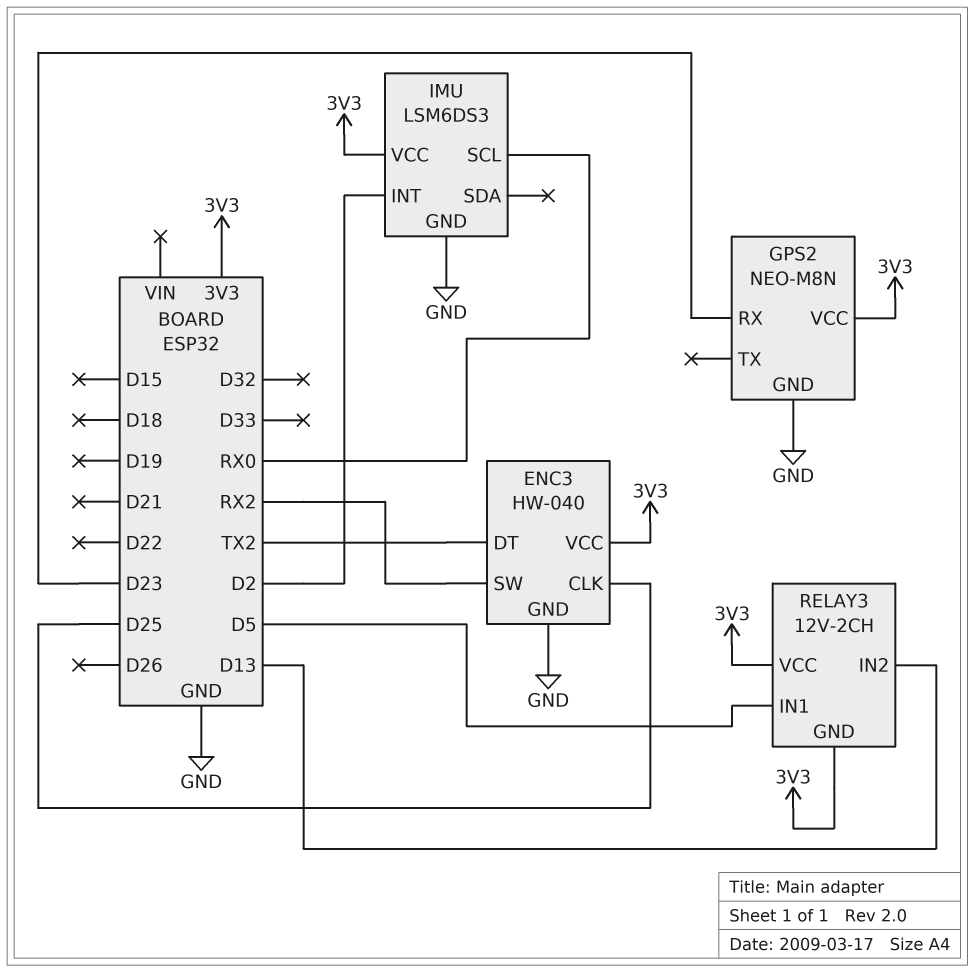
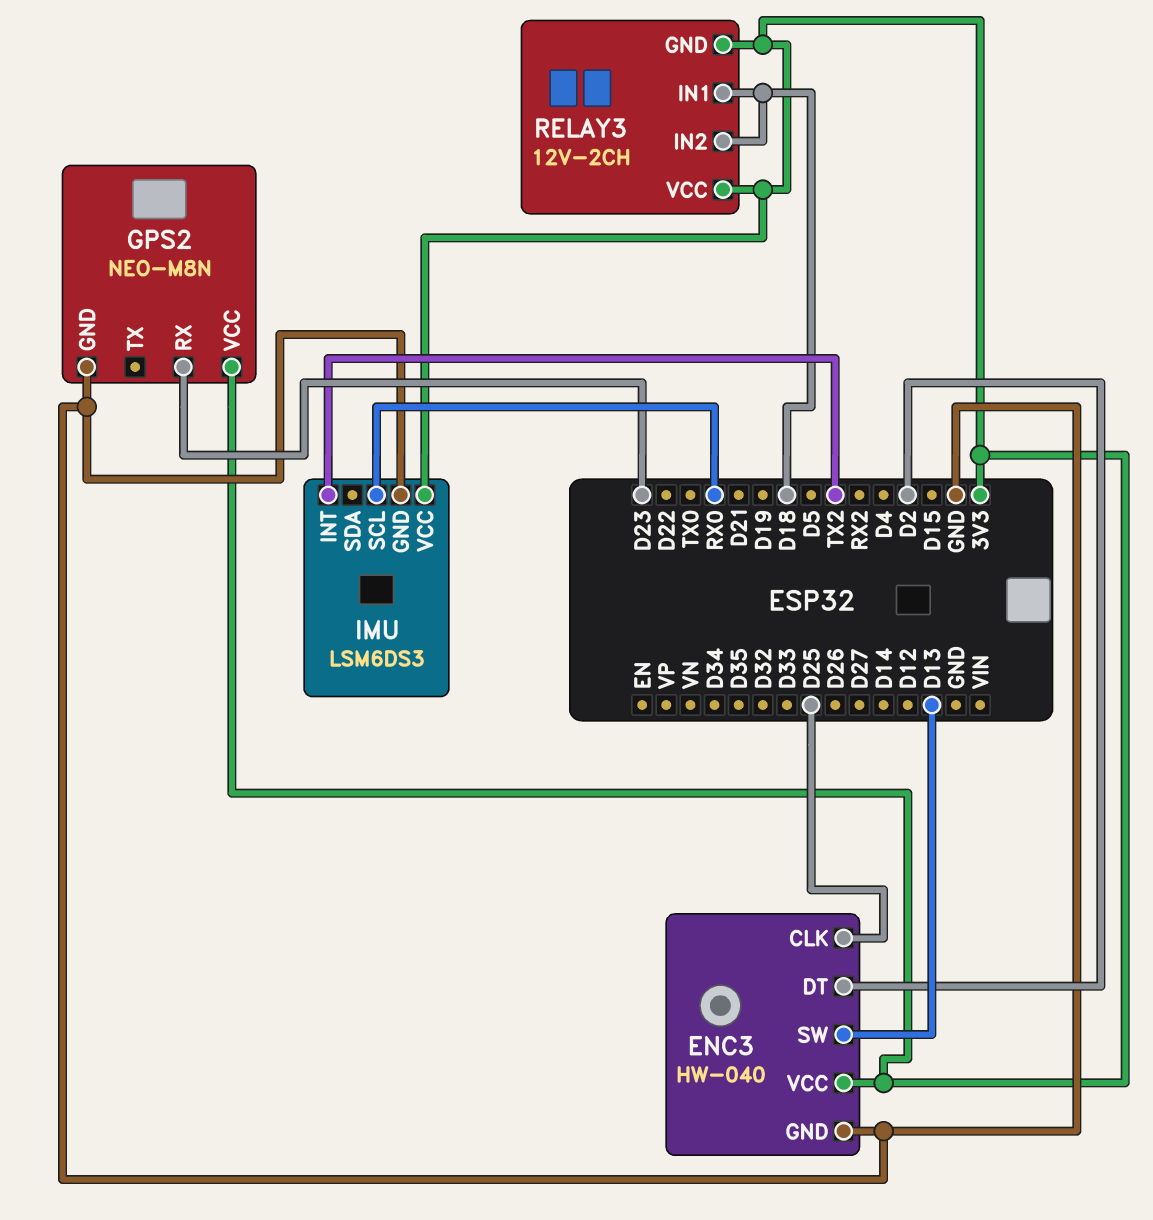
ENC3 pin DT: TX2 -> D2
ENC3 pin SW: RX2 -> D13
IMU pin INT: D2 -> TX2
RELAY3 pin IN1: D5 -> D18
RELAY3 pin IN2: D13 -> D18

